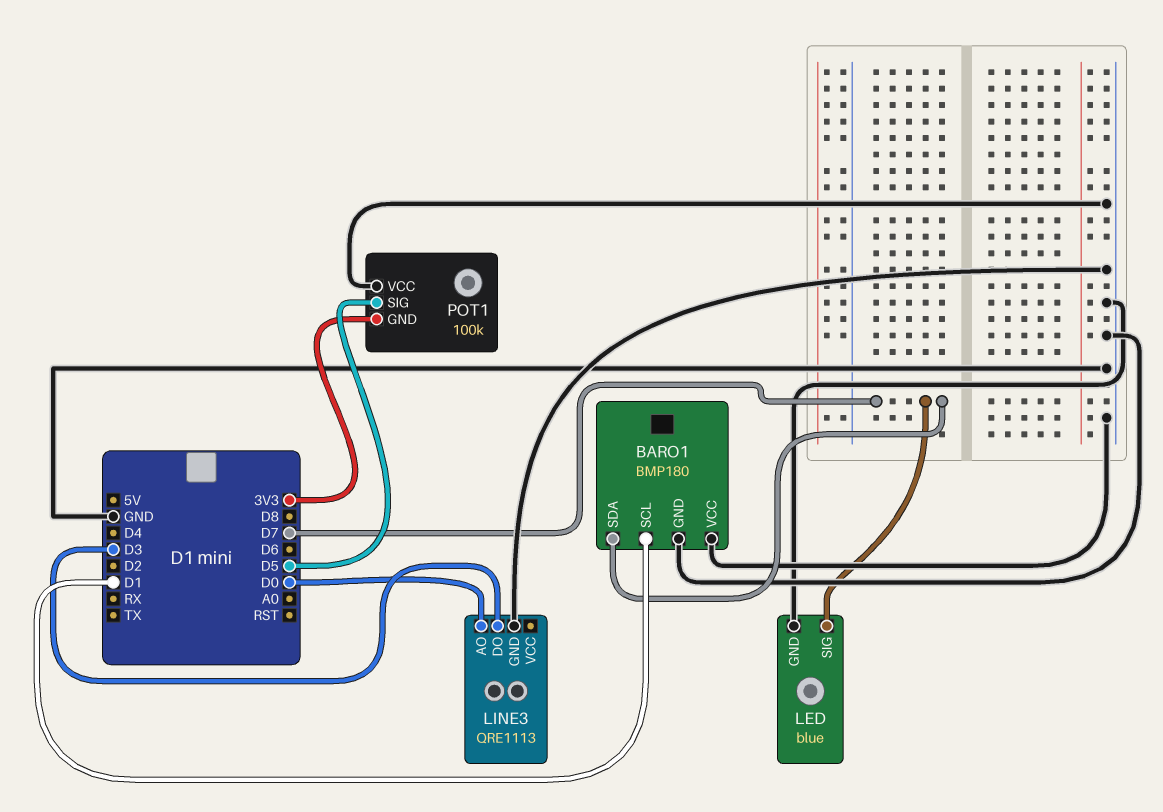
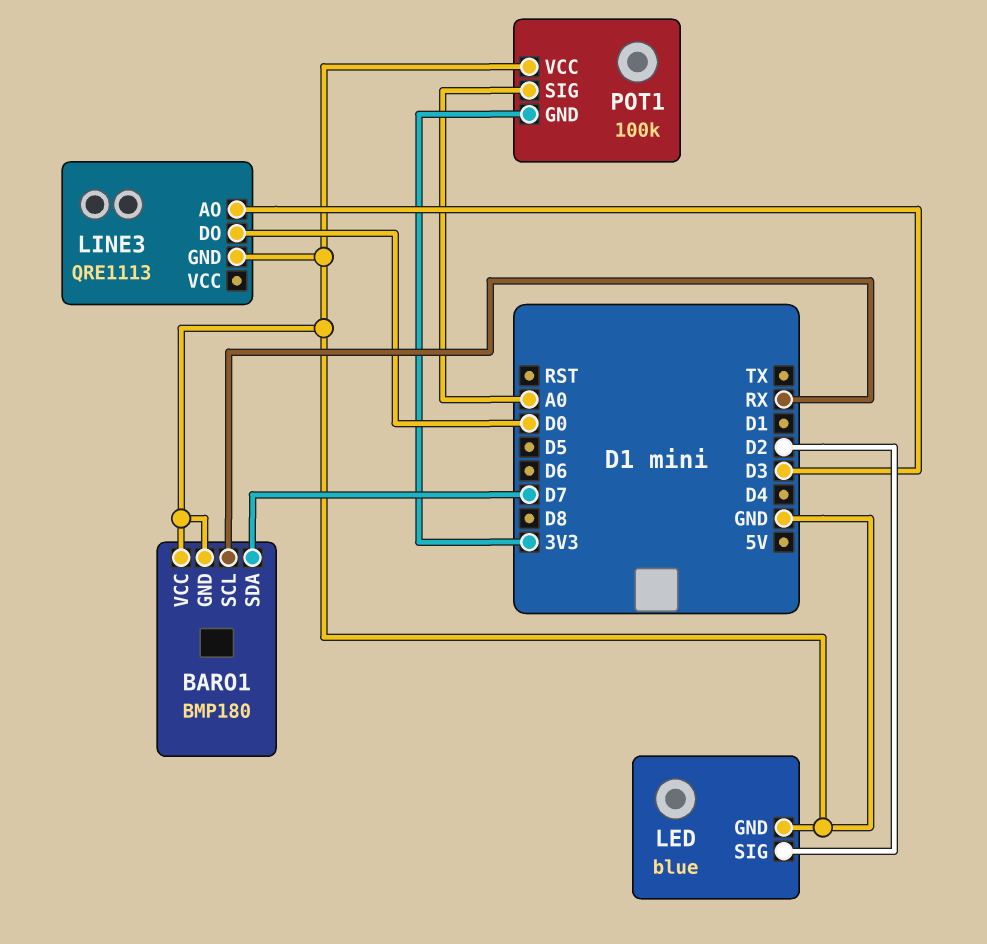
BARO1 pin SCL: D1 -> RX
LED pin SIG: D7 -> D2
LINE3 pin AO: D0 -> D3
LINE3 pin DO: D3 -> D0
POT1 pin SIG: D5 -> A0

